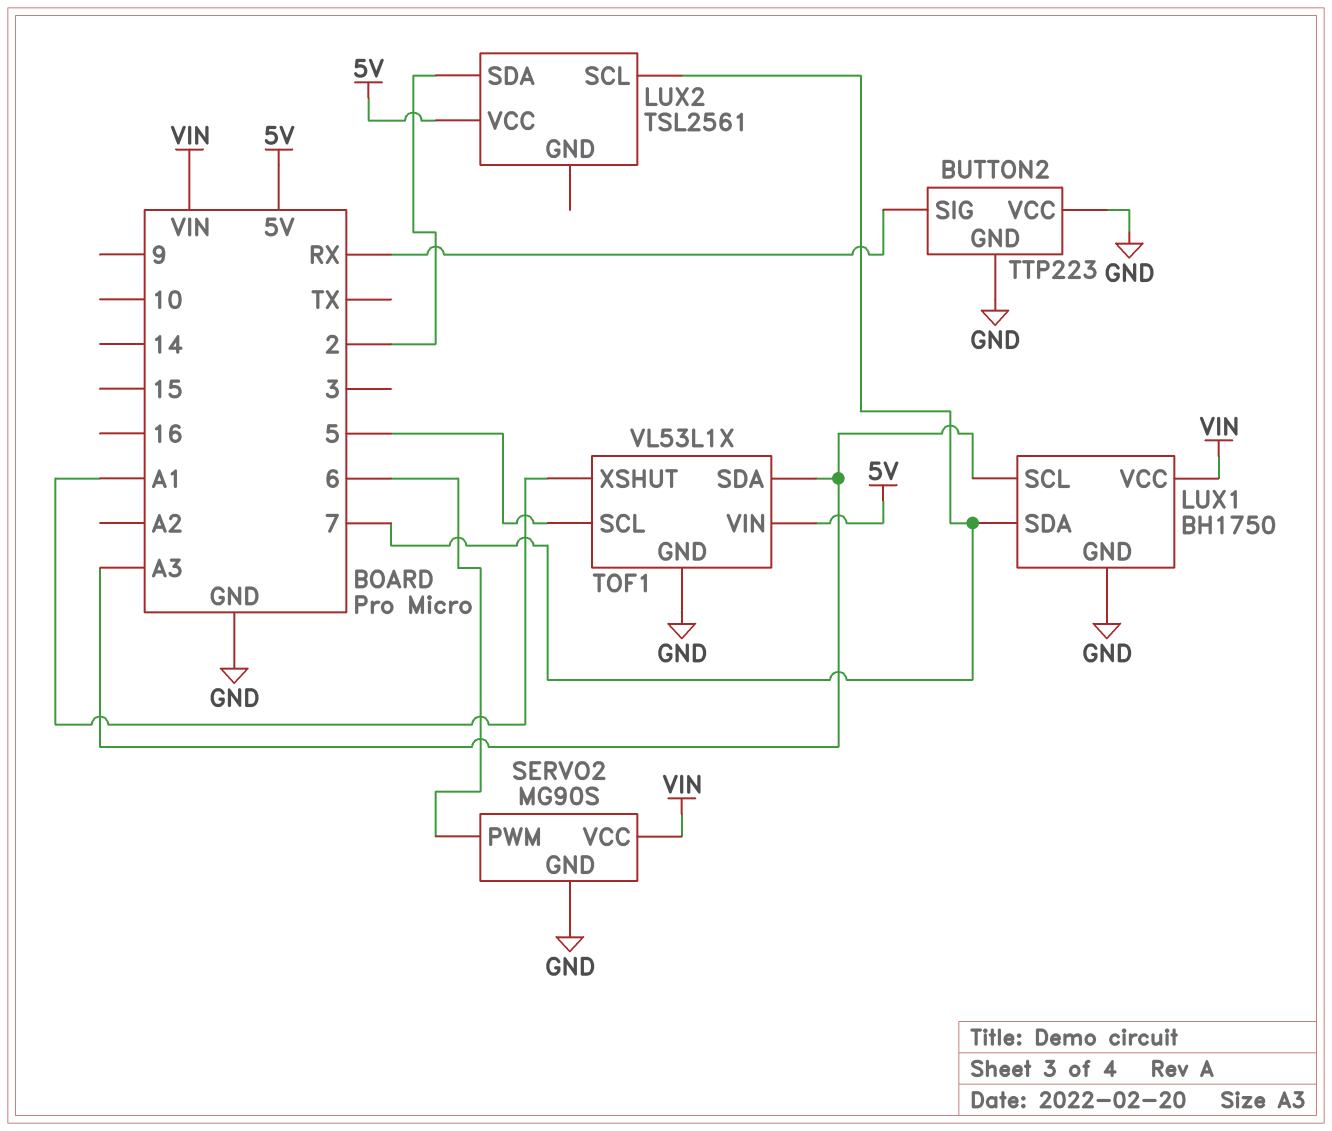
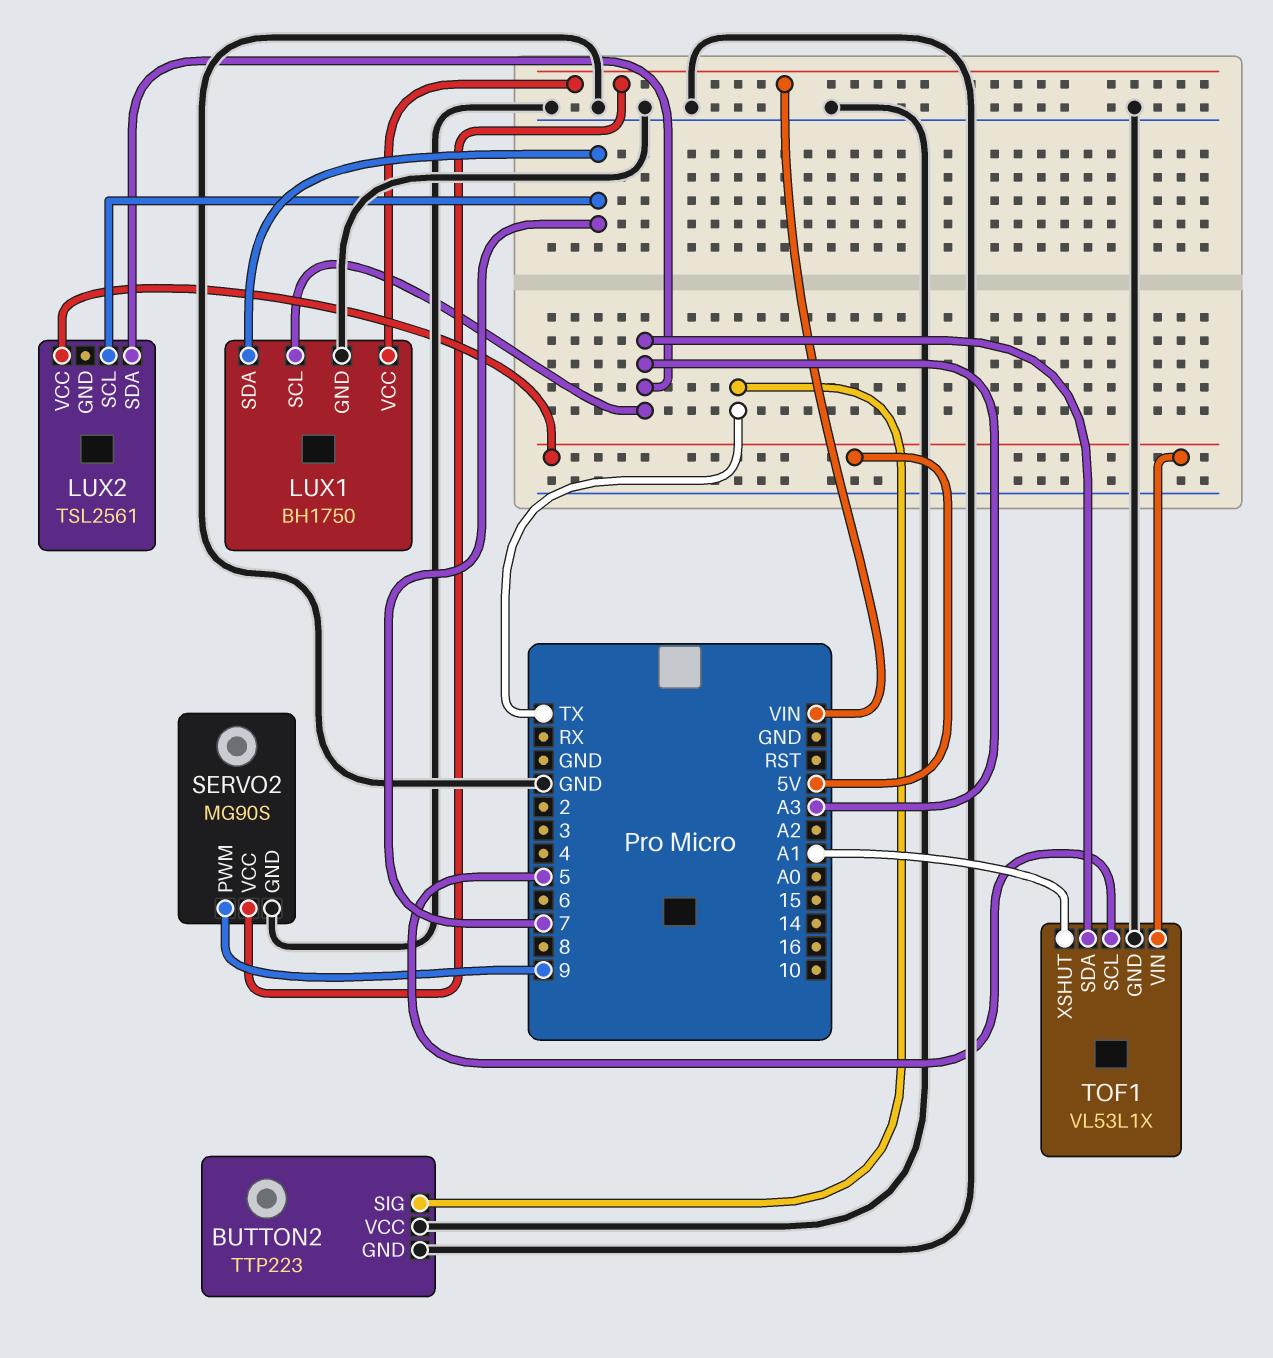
BUTTON2 pin SIG: RX -> TX
LUX2 pin SDA: 2 -> A3
SERVO2 pin PWM: 6 -> 9

